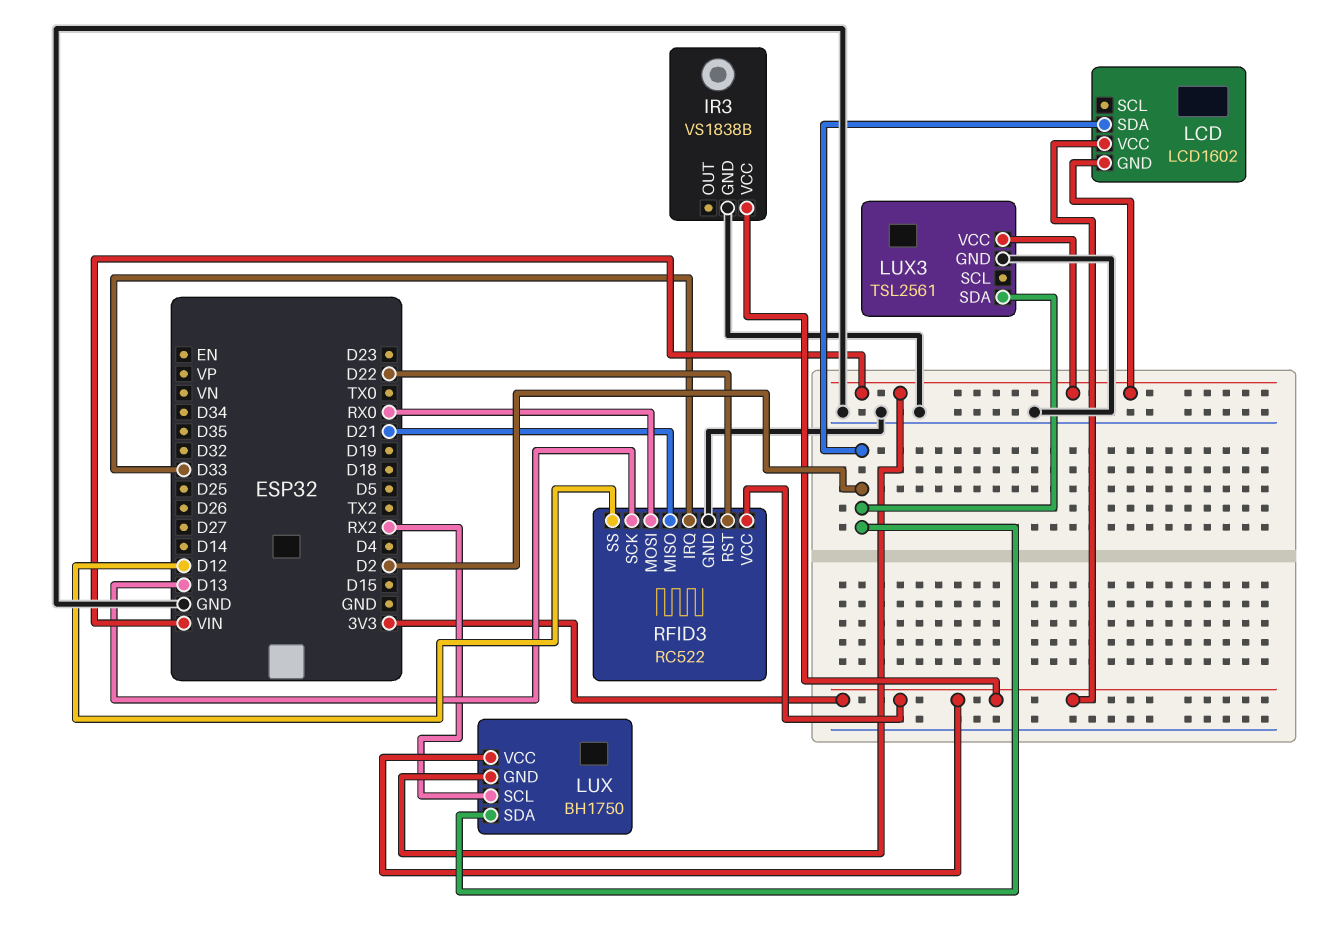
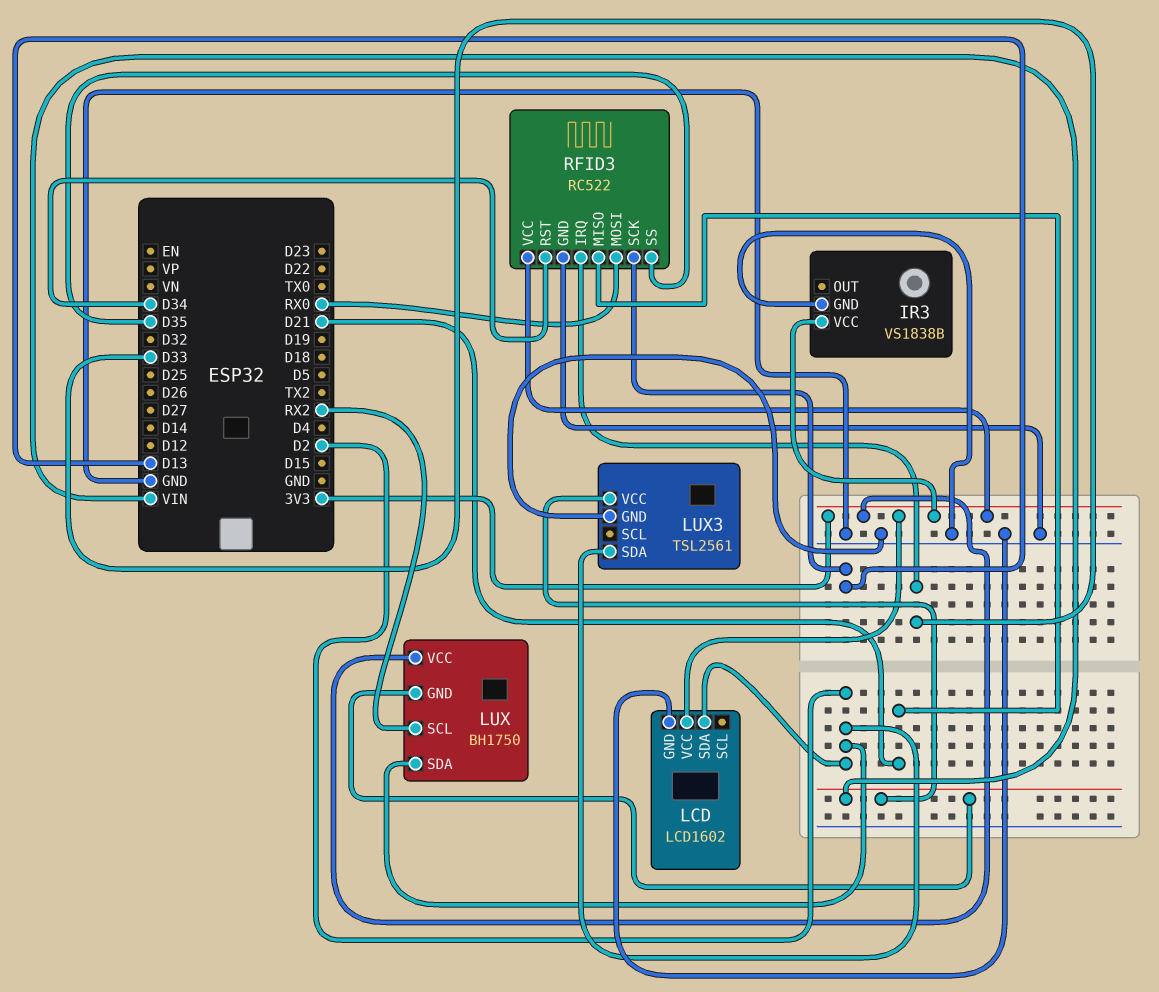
LCD pin GND: VIN -> GND
RFID3 pin RST: D22 -> D34
RFID3 pin SS: D12 -> D35

